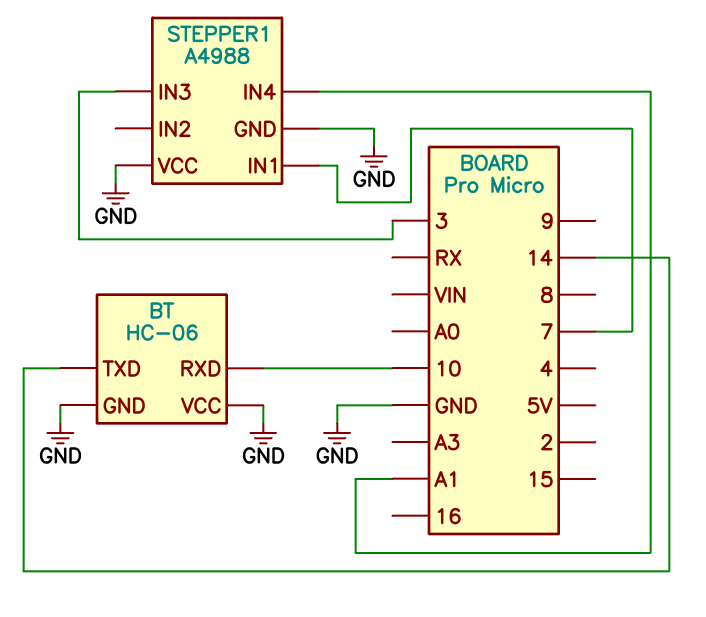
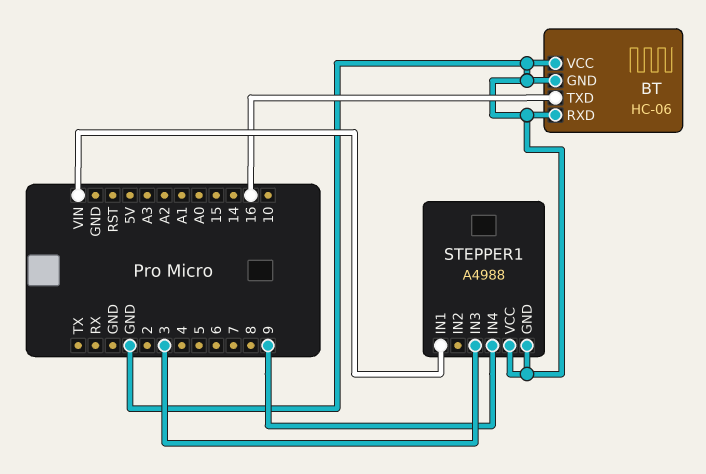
BT pin RXD: 10 -> GND
BT pin TXD: 14 -> 16
STEPPER1 pin IN1: 7 -> VIN
STEPPER1 pin IN4: A1 -> 9

